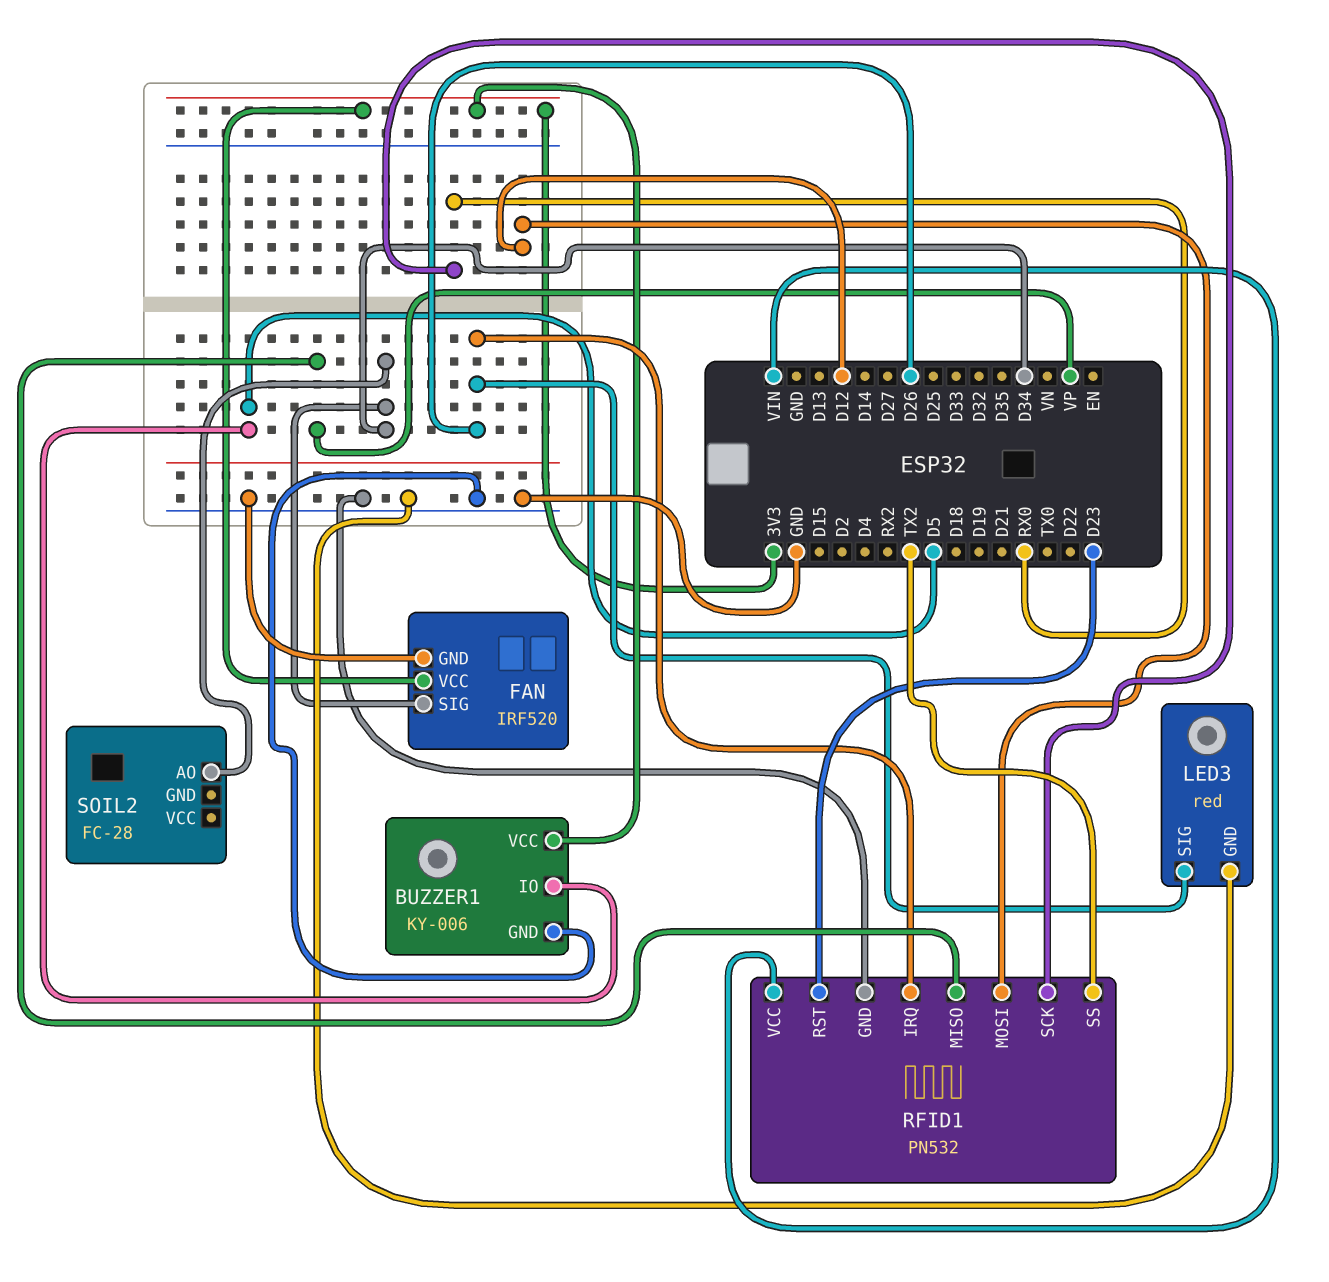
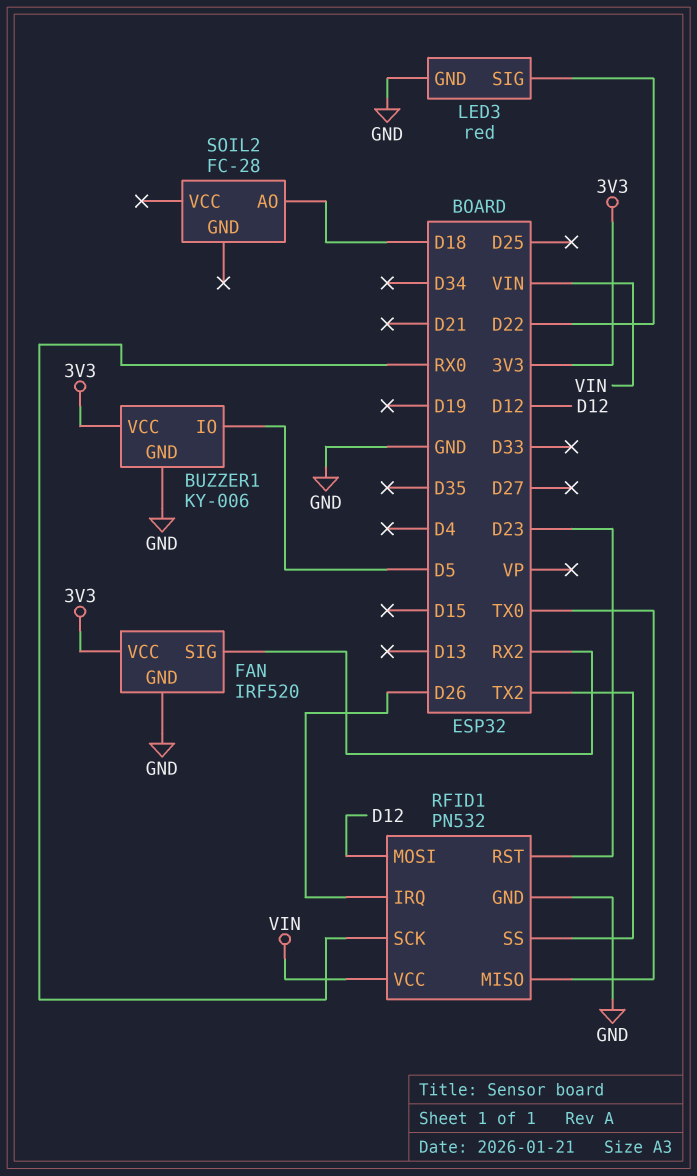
FAN pin SIG: D34 -> RX2
LED3 pin SIG: D26 -> D22
RFID1 pin MISO: VP -> TX0
SOIL2 pin AO: D34 -> D18

